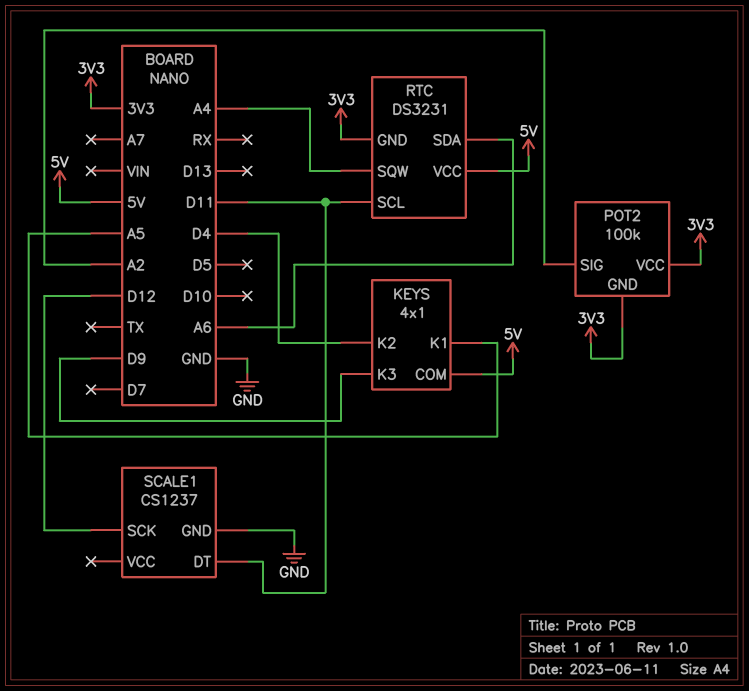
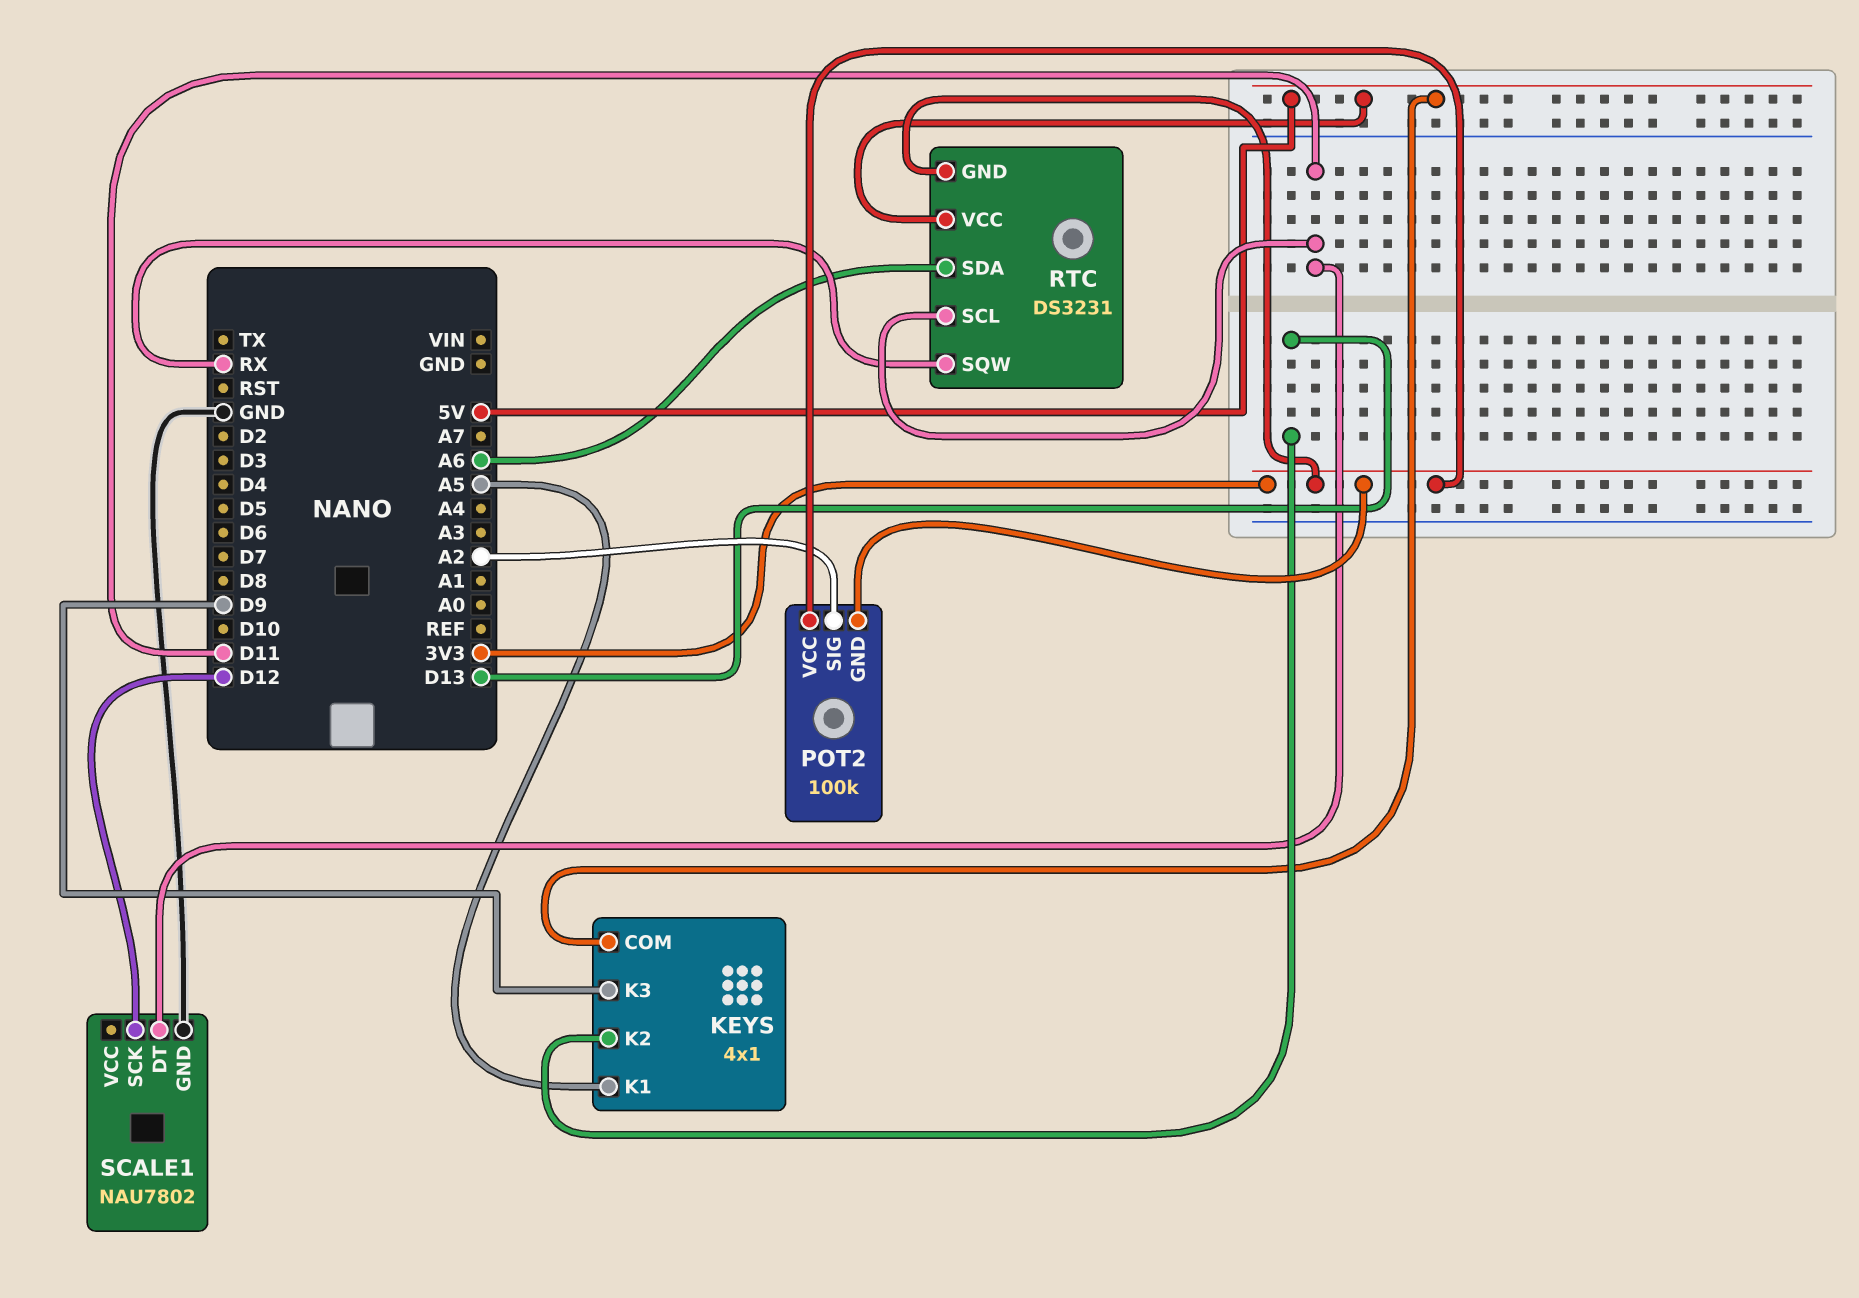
KEYS pin K2: D4 -> D13
RTC pin SQW: A4 -> RX
SCALE1: CS1237 -> NAU7802

